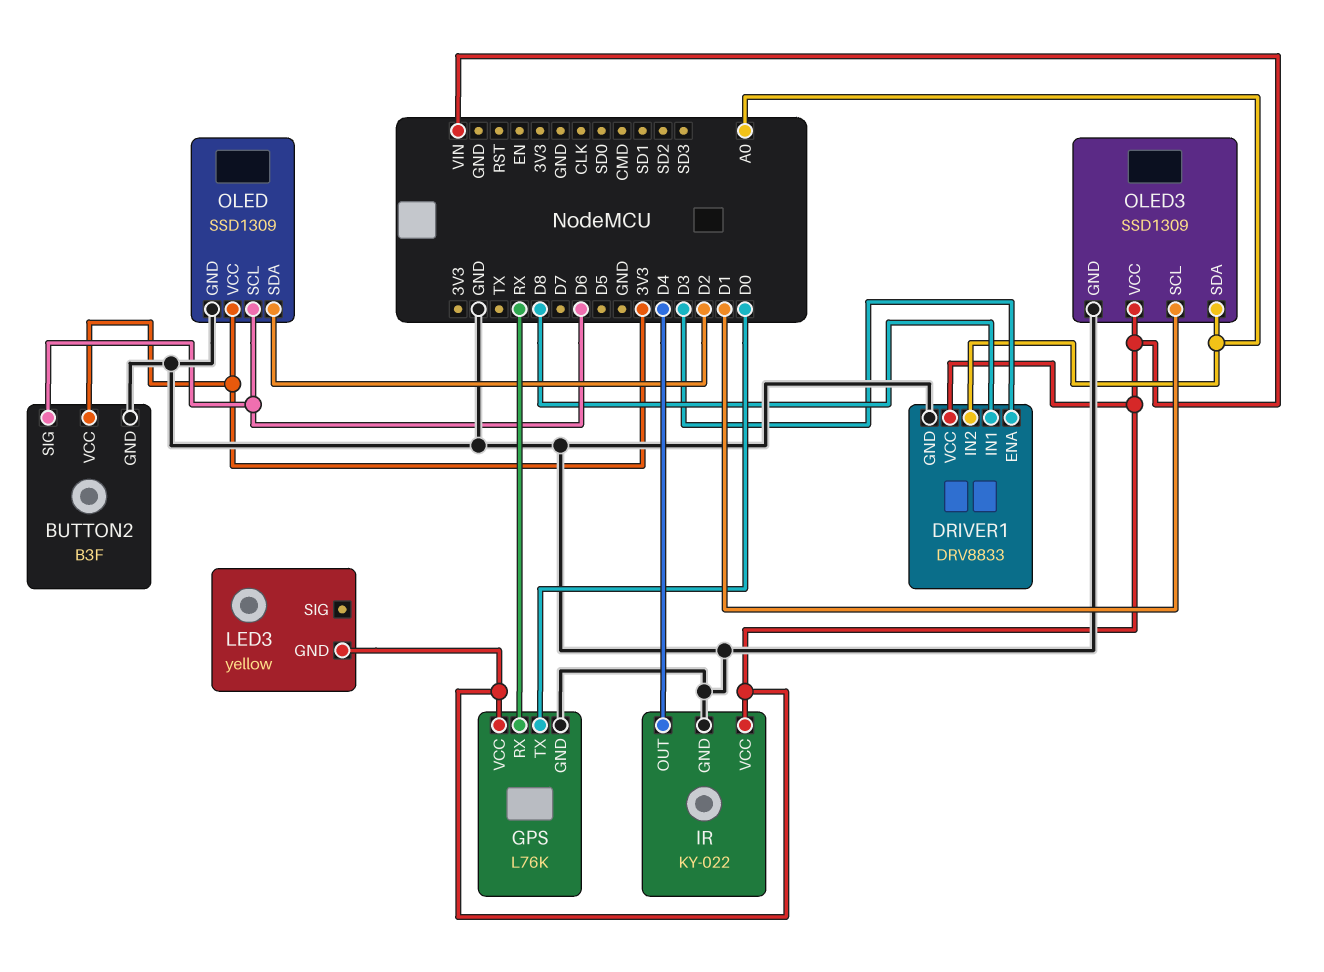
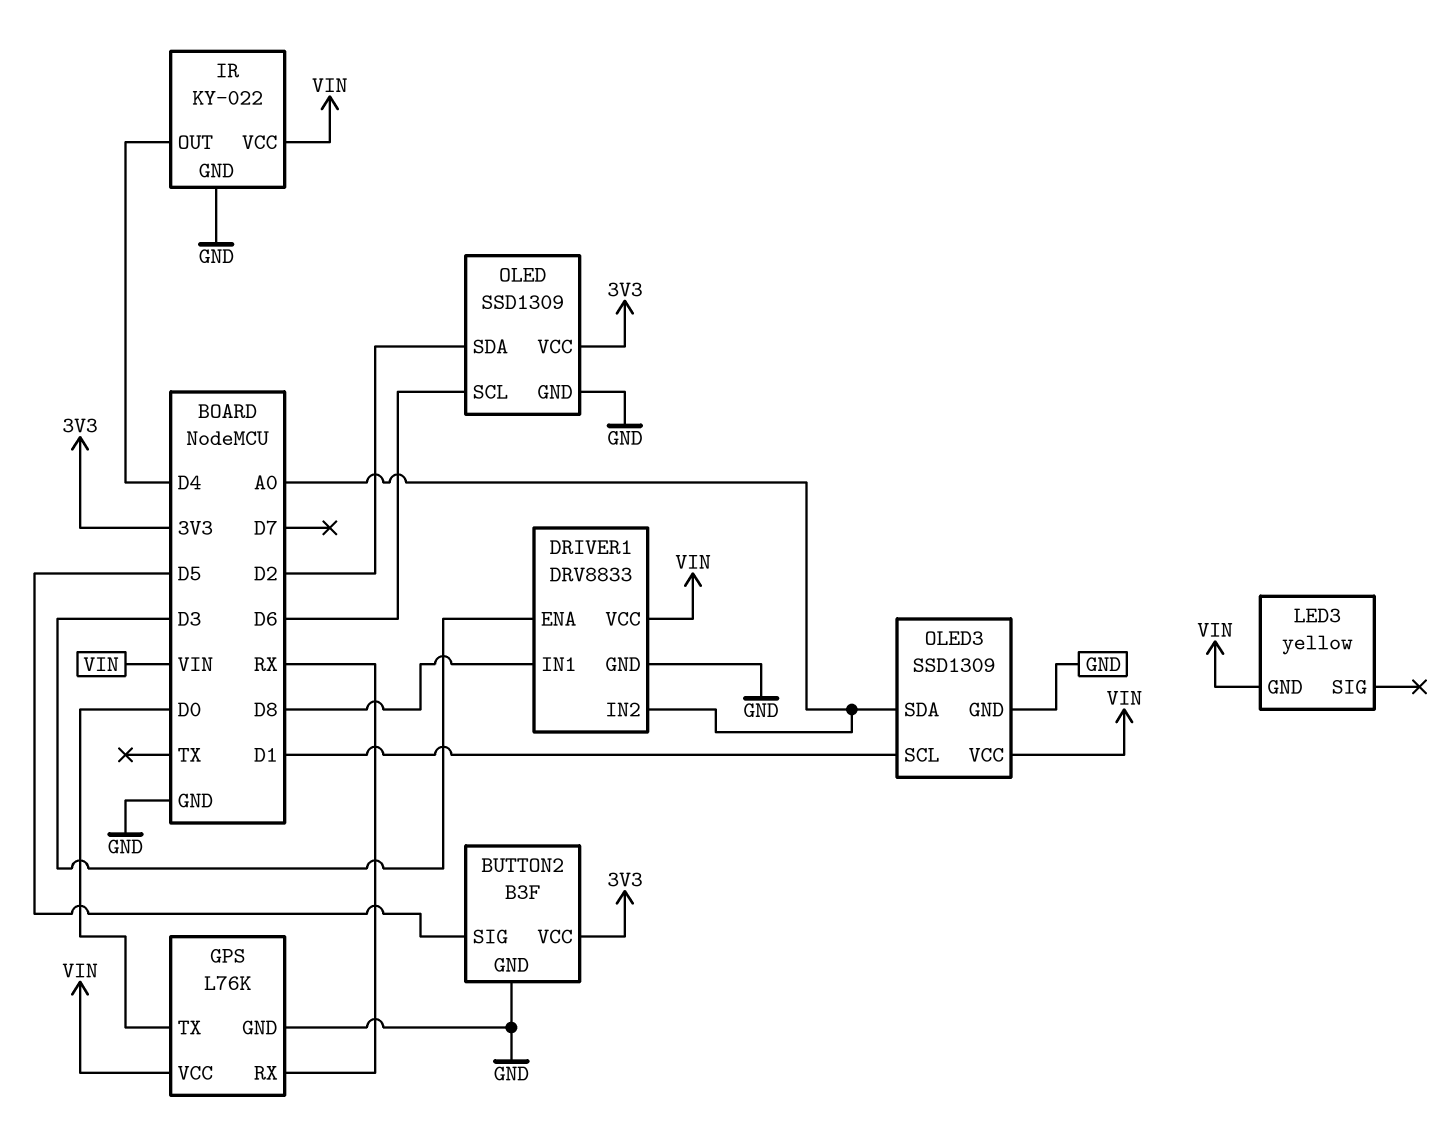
BUTTON2 pin SIG: D6 -> D5

